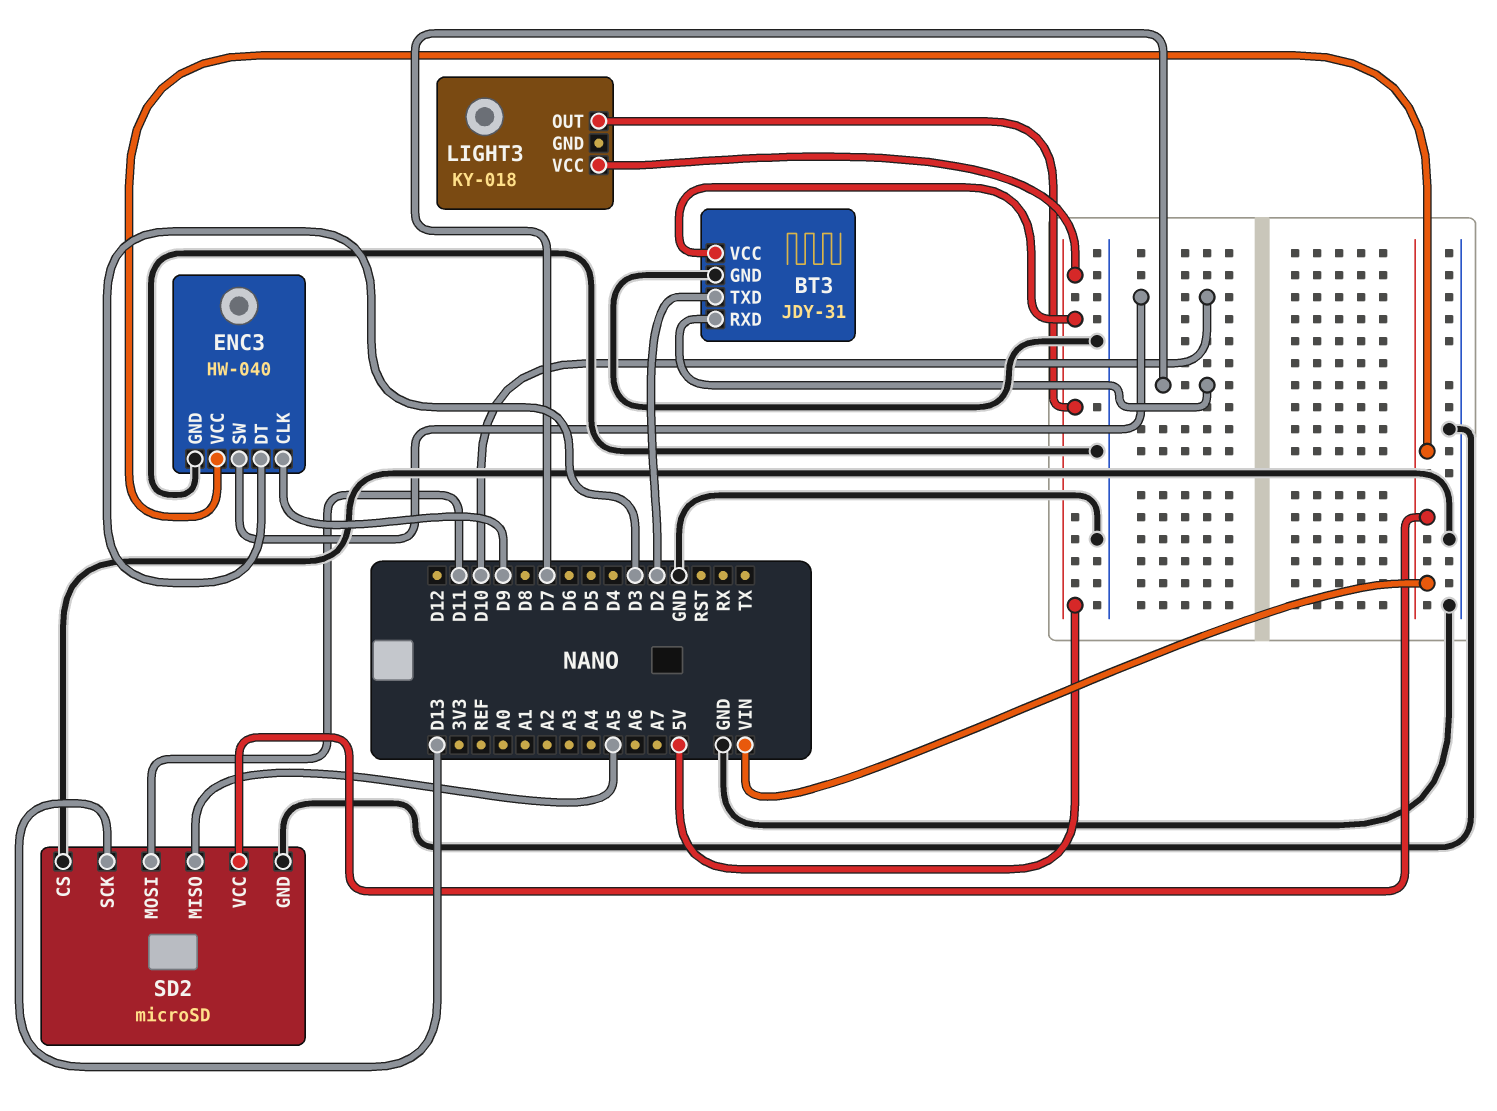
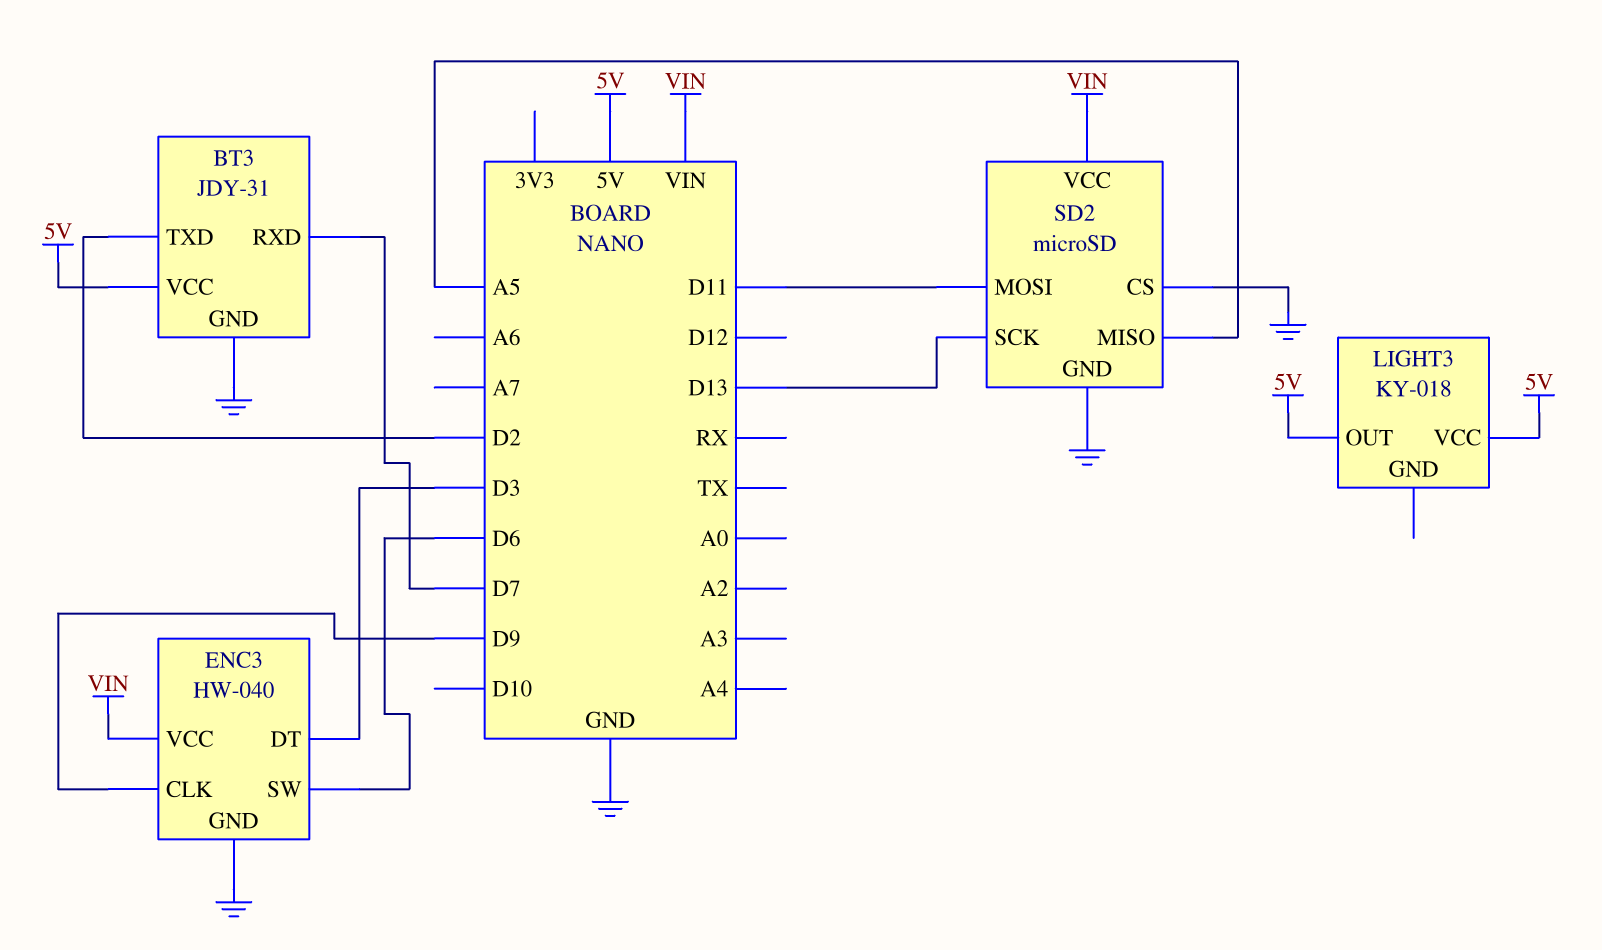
ENC3 pin SW: D10 -> D6

